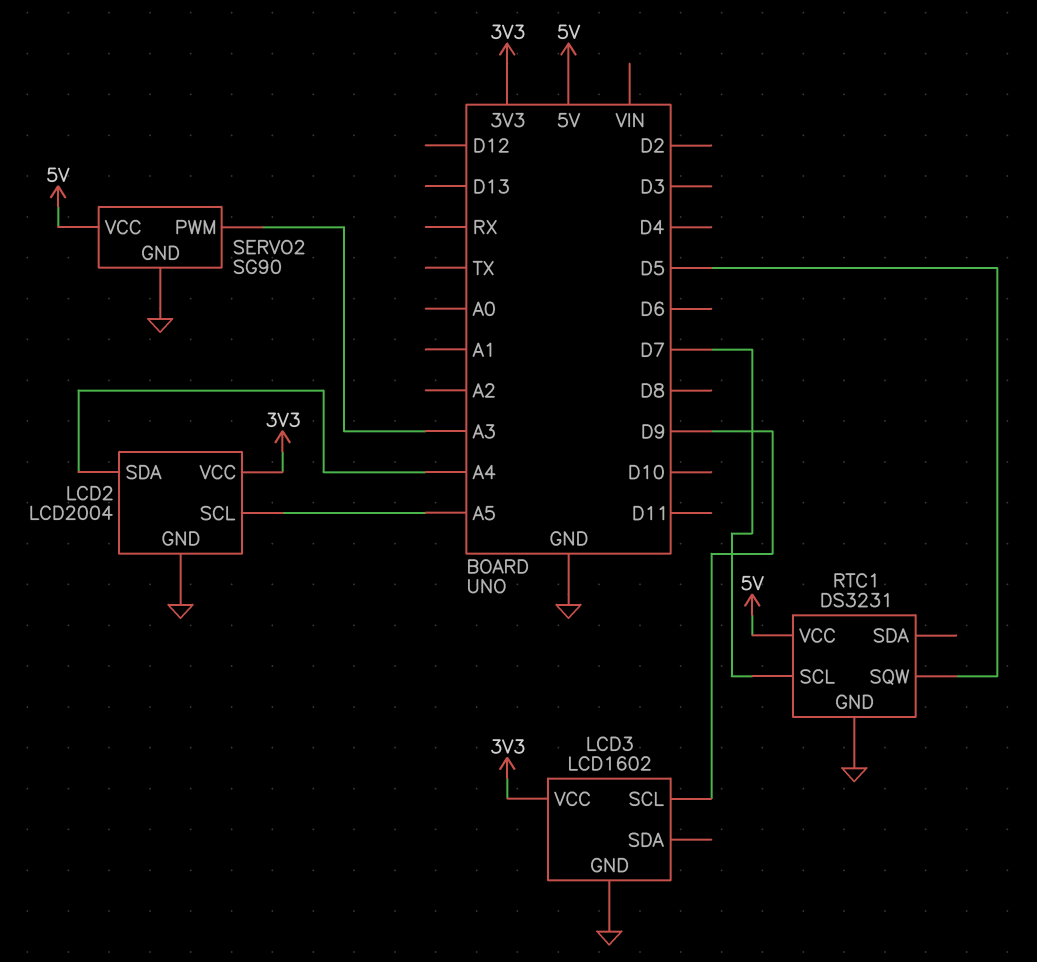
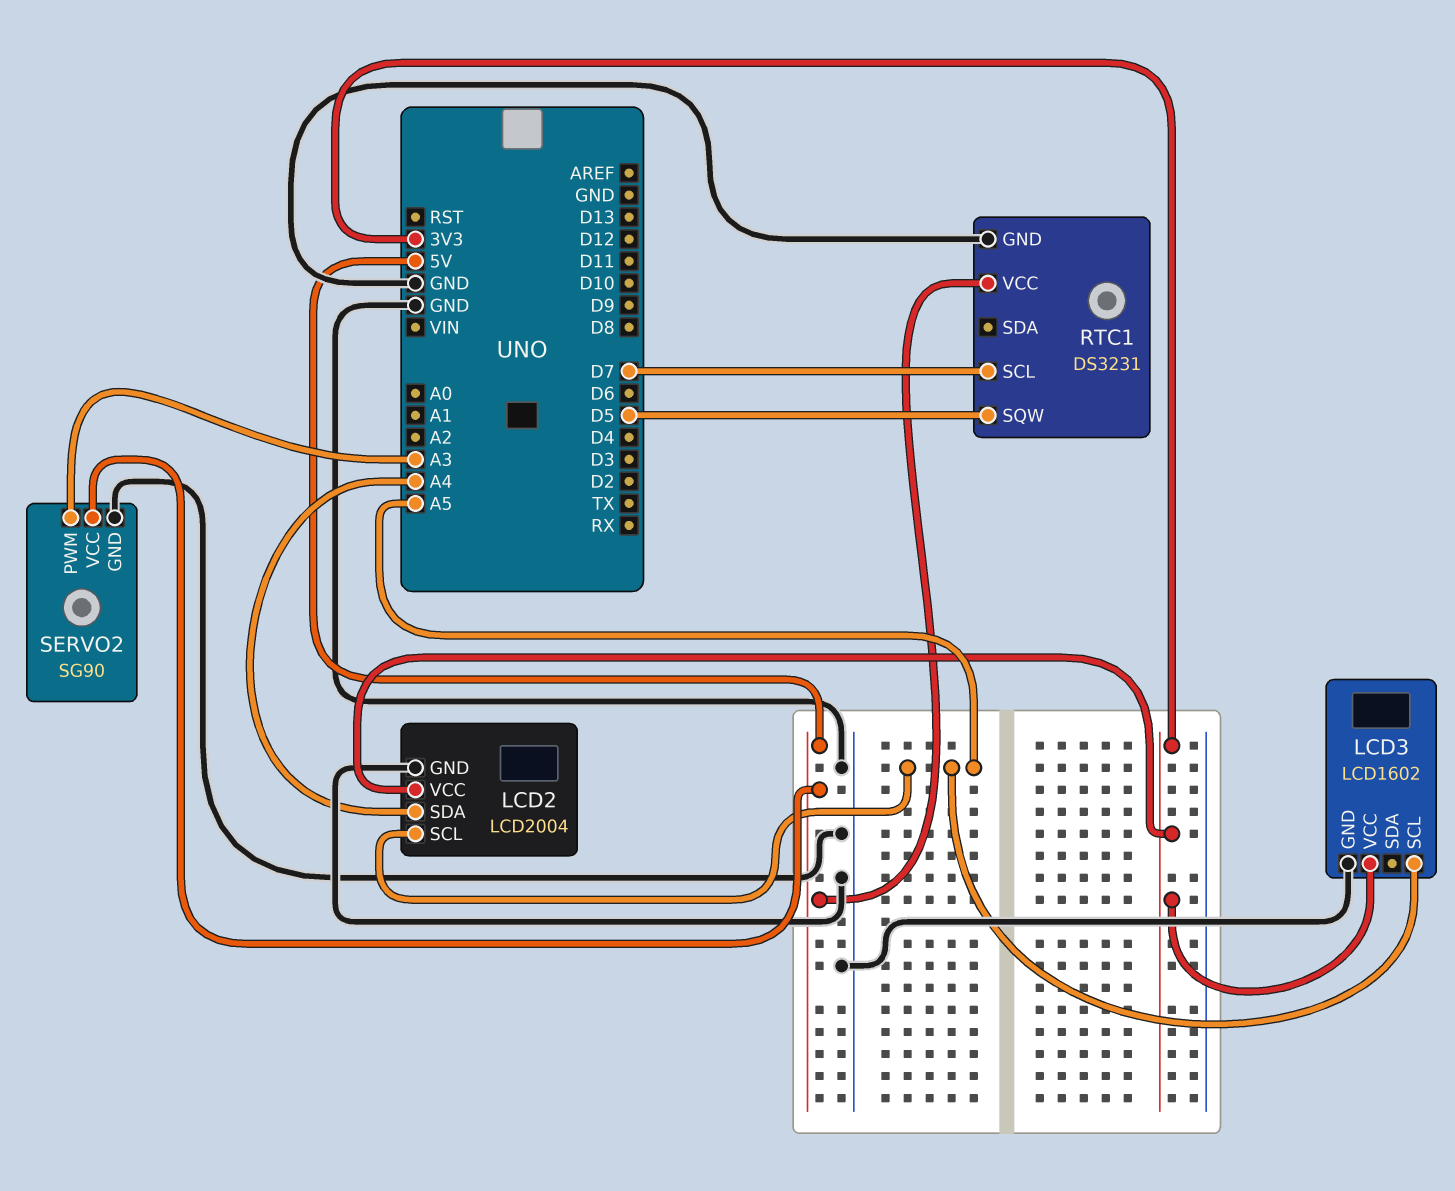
LCD3 pin SCL: D9 -> A5

